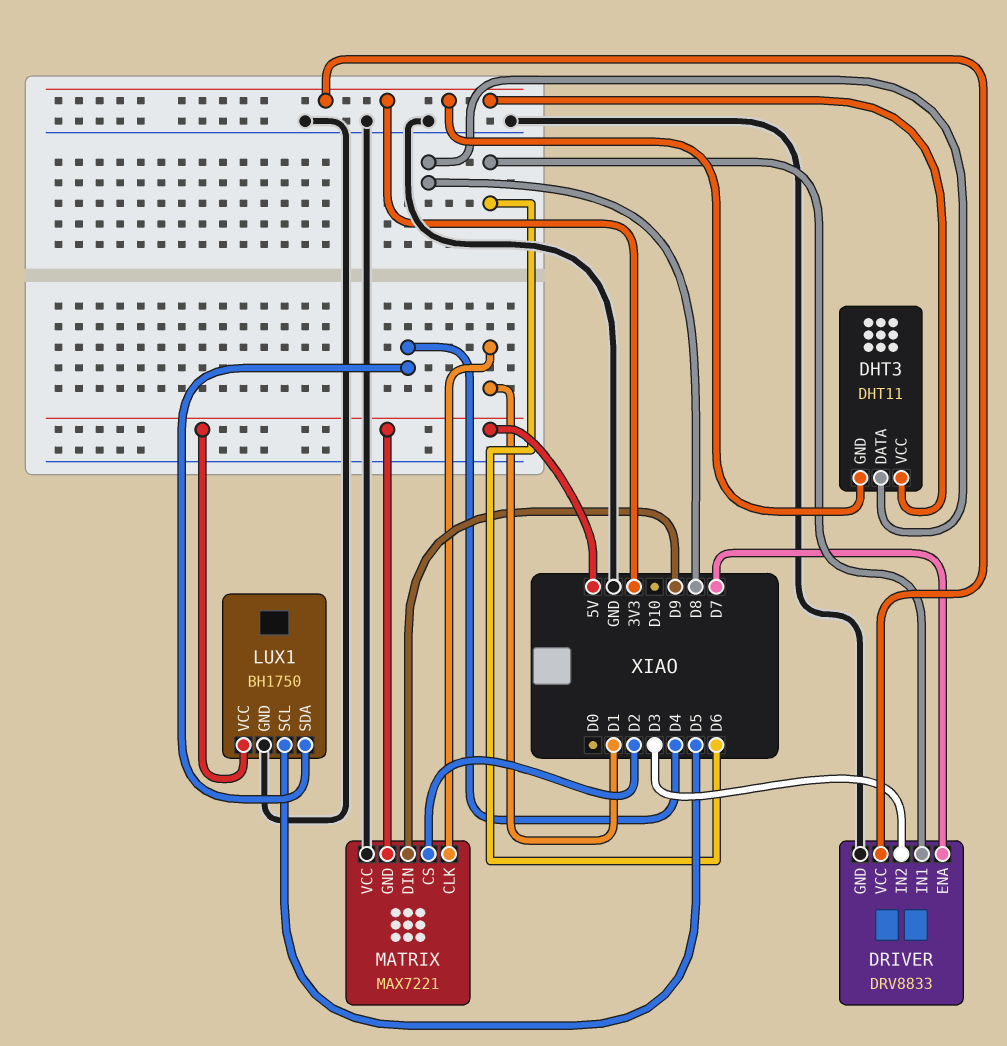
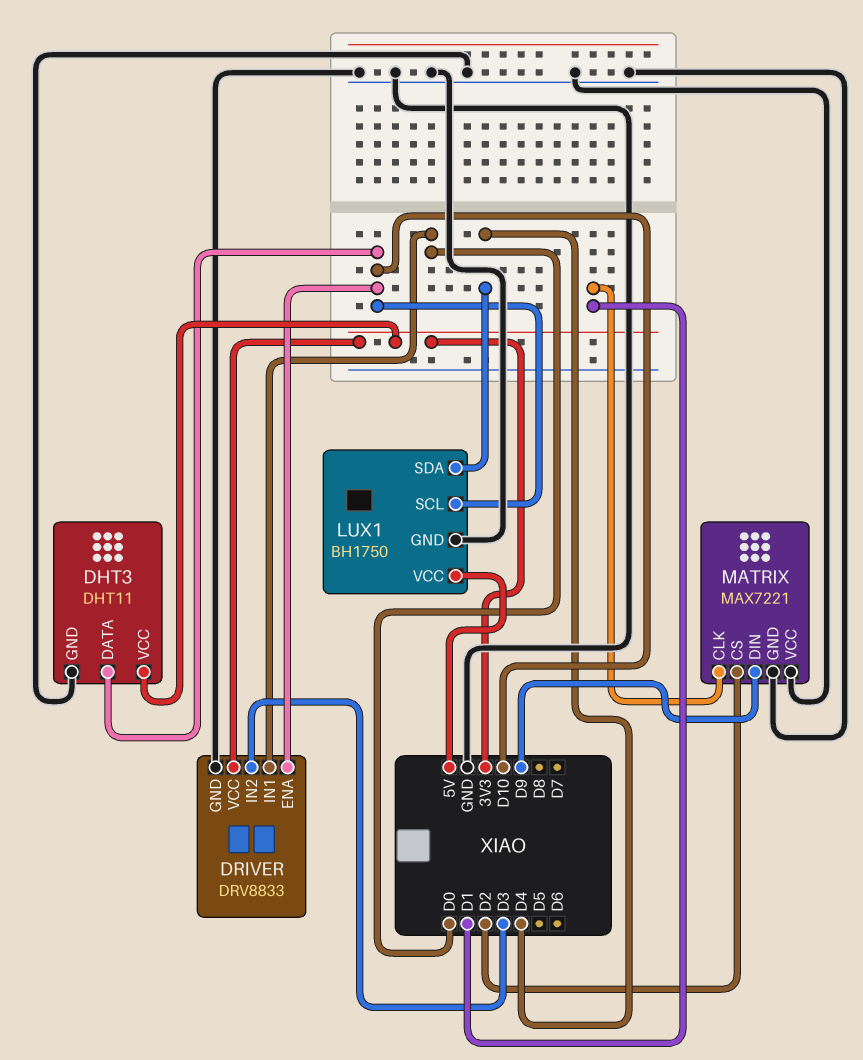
DHT3 pin DATA: D8 -> D10
DHT3 pin GND: 3V3 -> GND
DRIVER pin ENA: D7 -> D10
DRIVER pin IN1: D6 -> D0
LUX1 pin SCL: D5 -> D10
MATRIX pin GND: 5V -> GND

